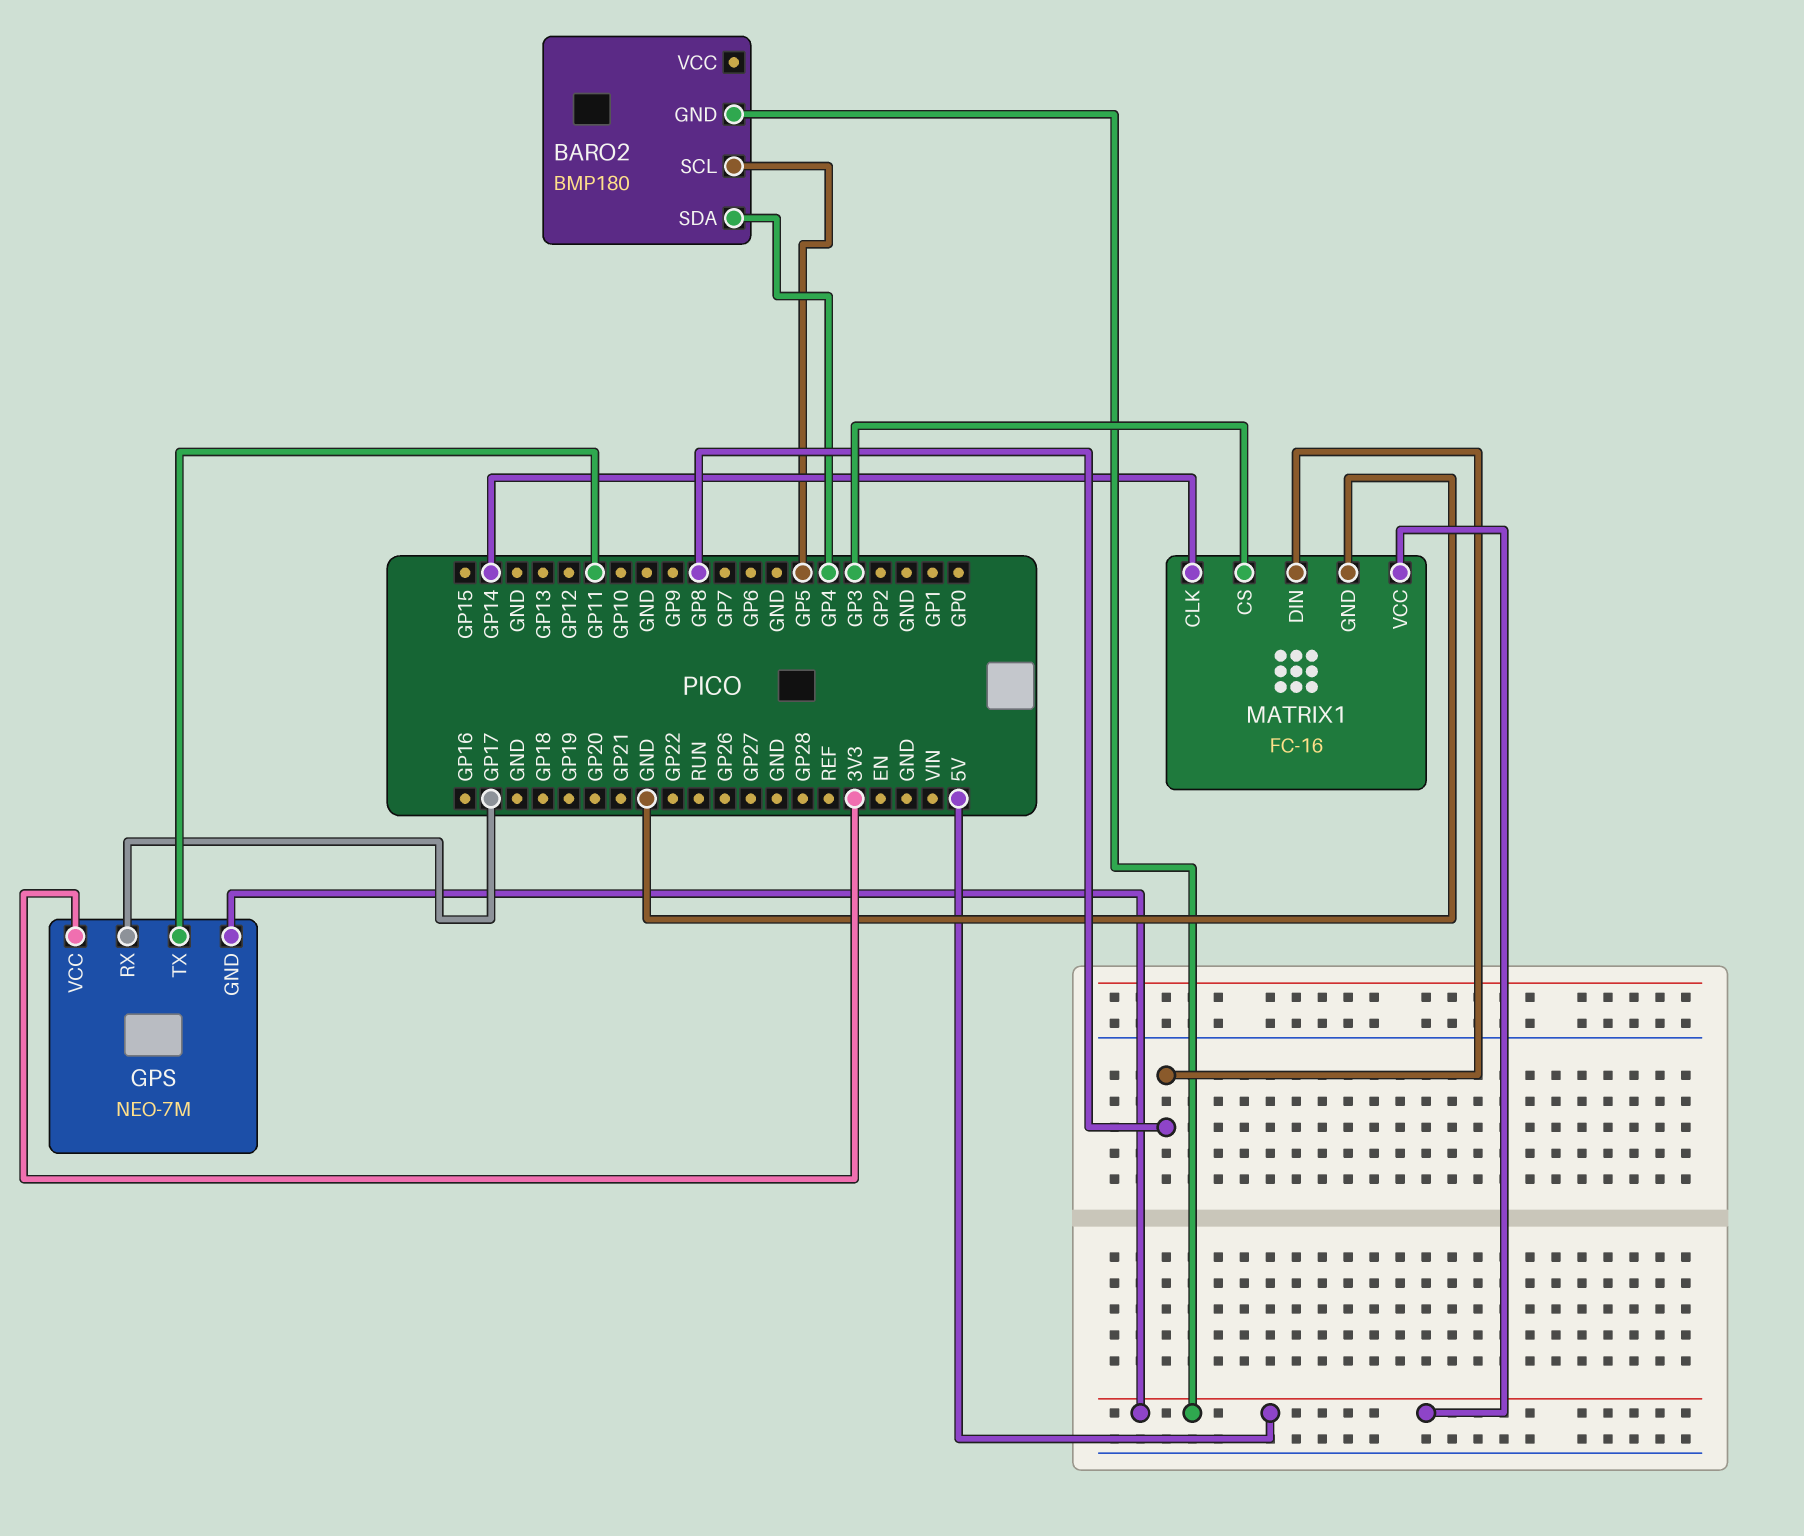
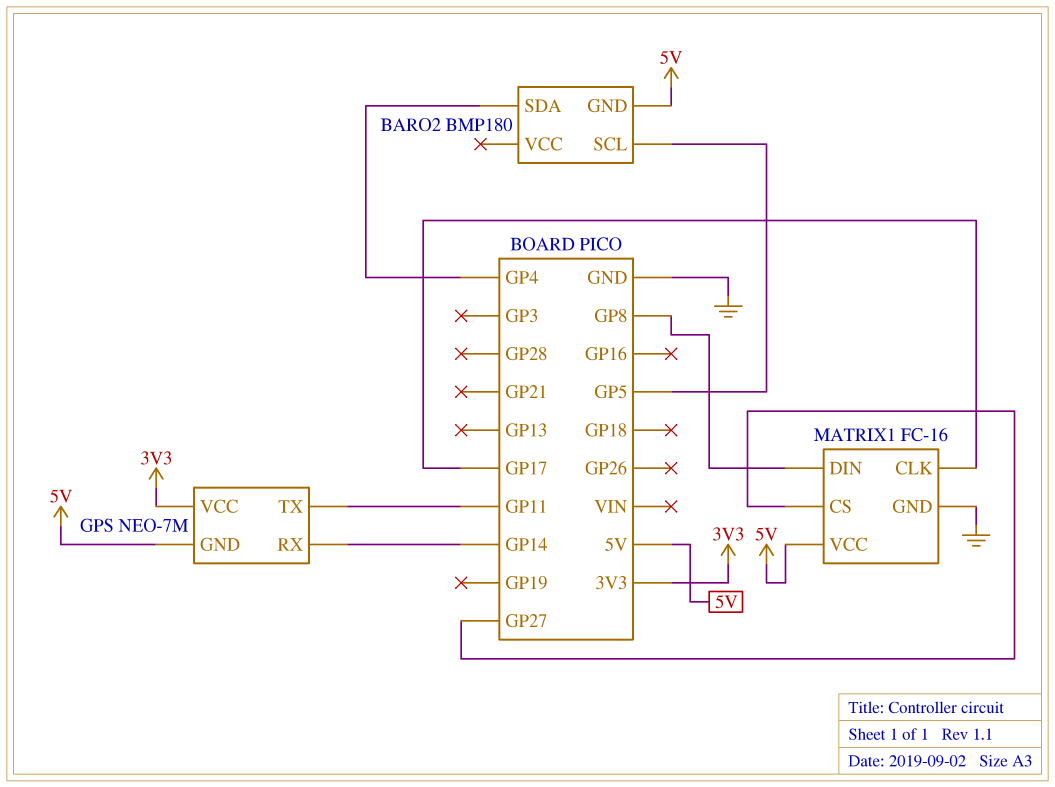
GPS pin RX: GP17 -> GP14
MATRIX1 pin CLK: GP14 -> GP17
MATRIX1 pin CS: GP3 -> GP27

